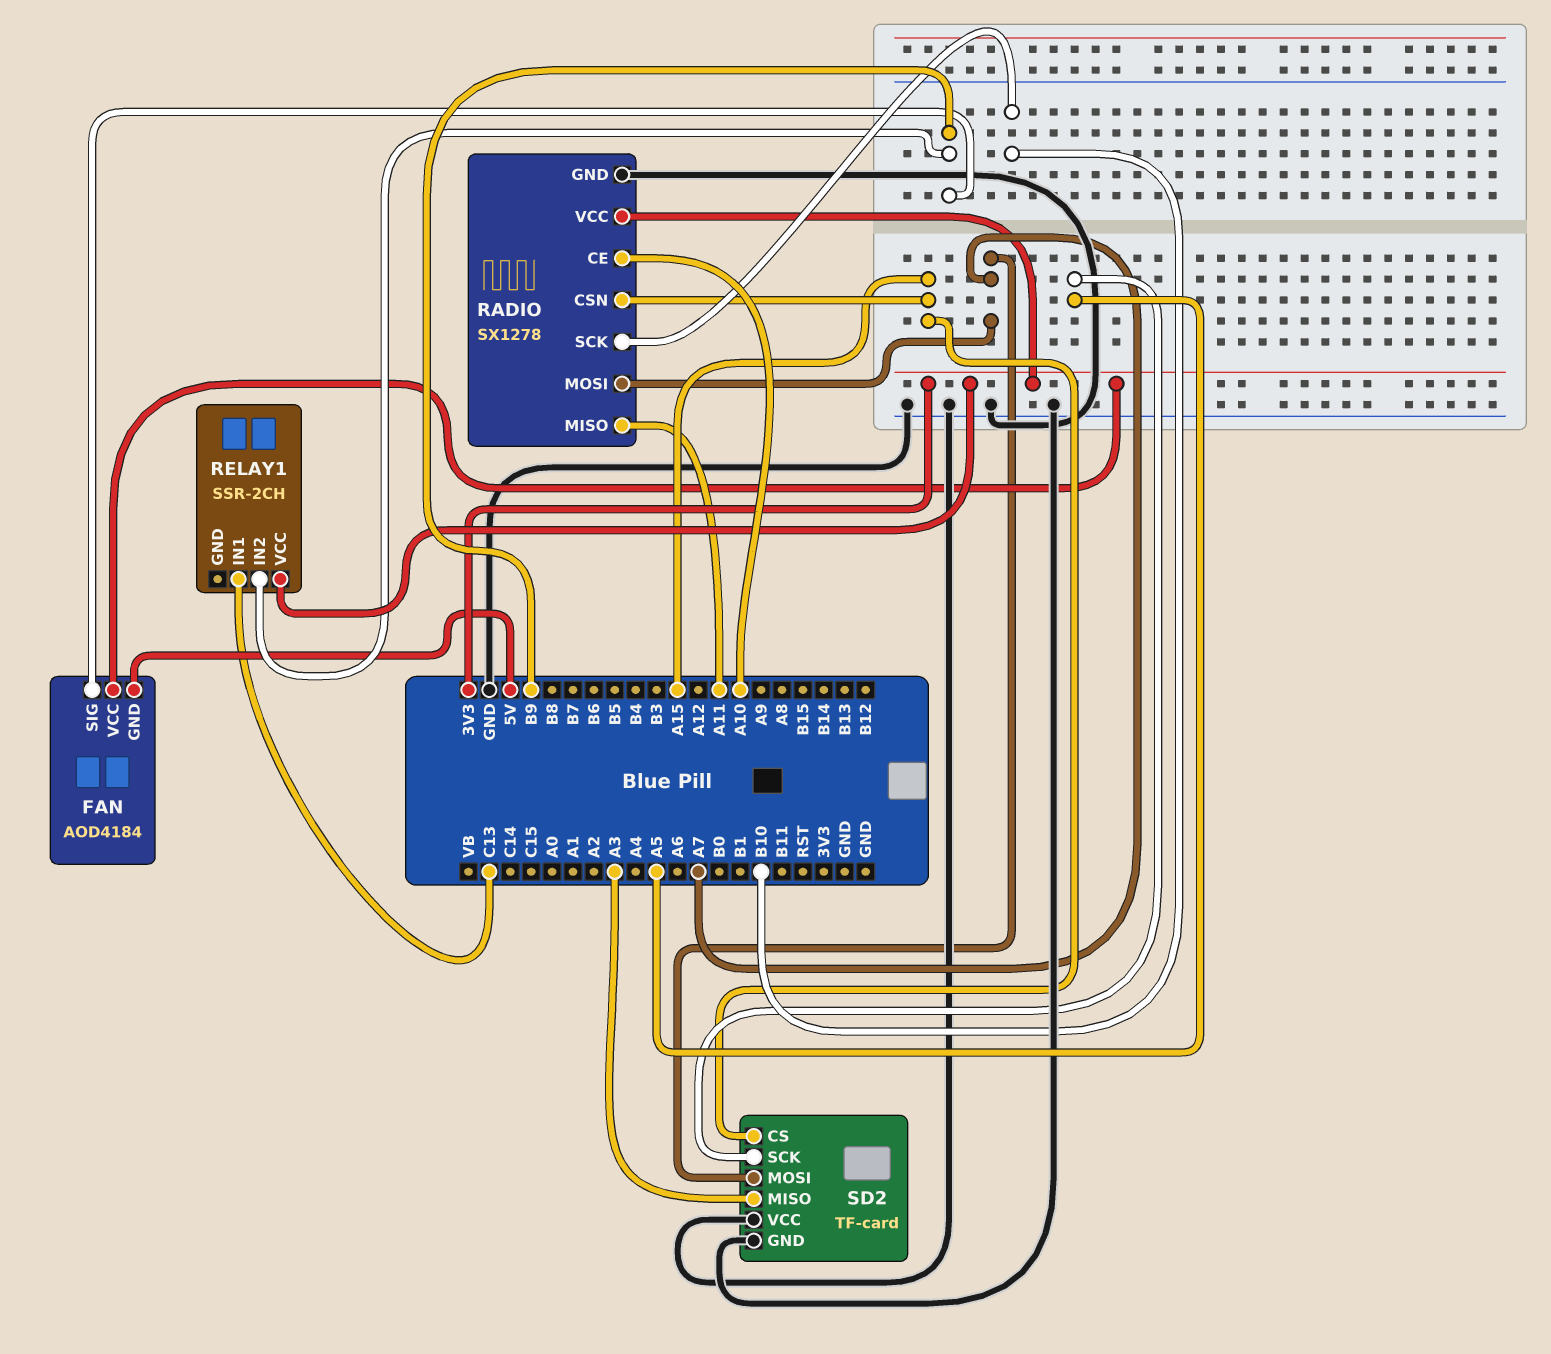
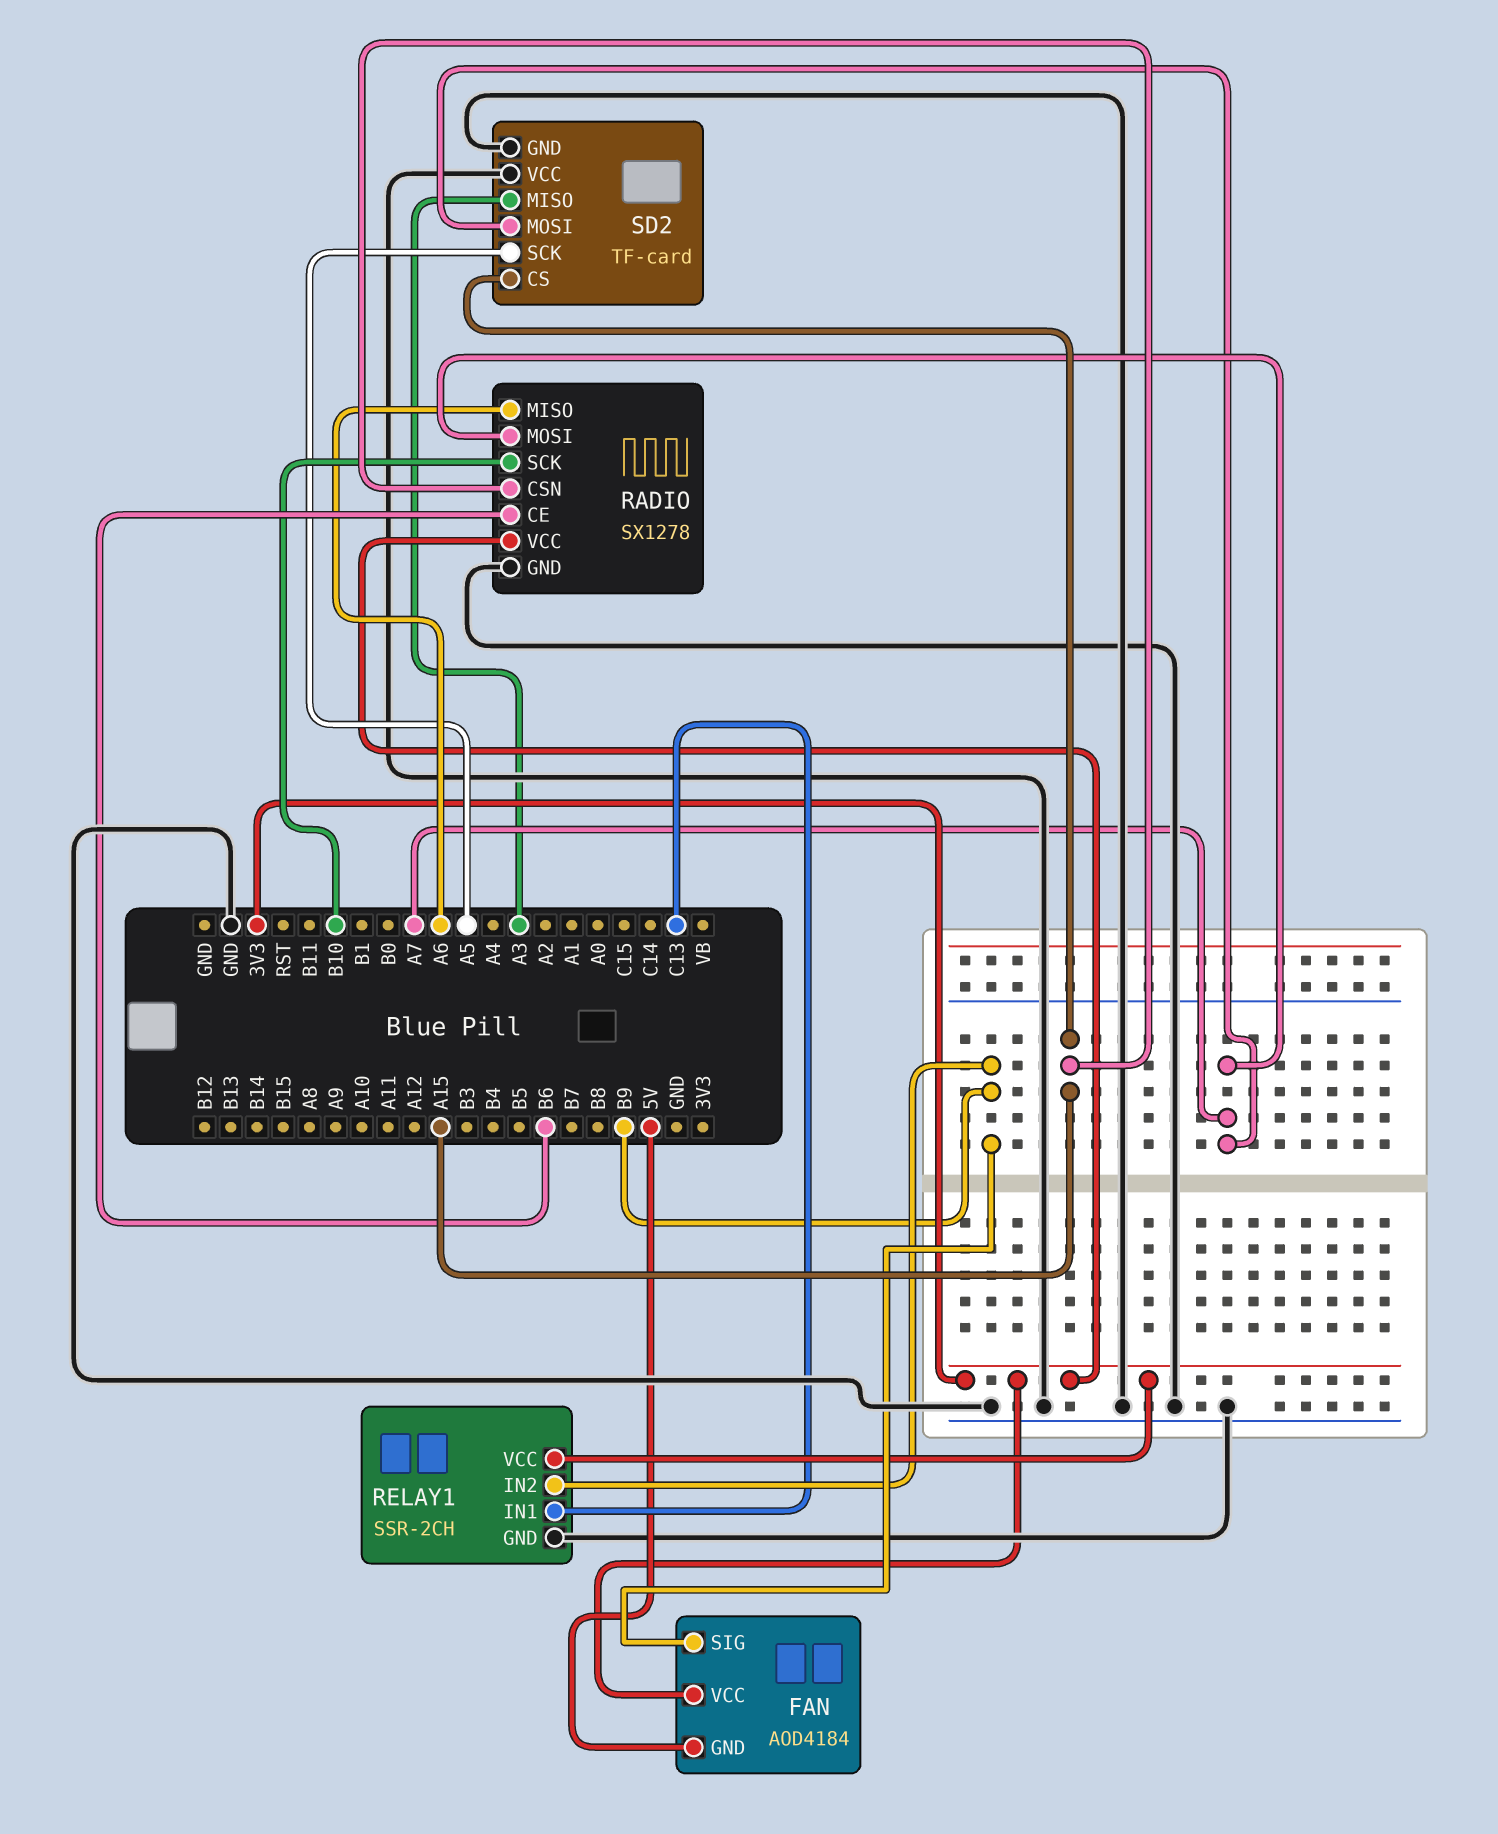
RADIO pin CE: A10 -> B6
RADIO pin MISO: A11 -> A6
RELAY1 pin GND: none -> GND

